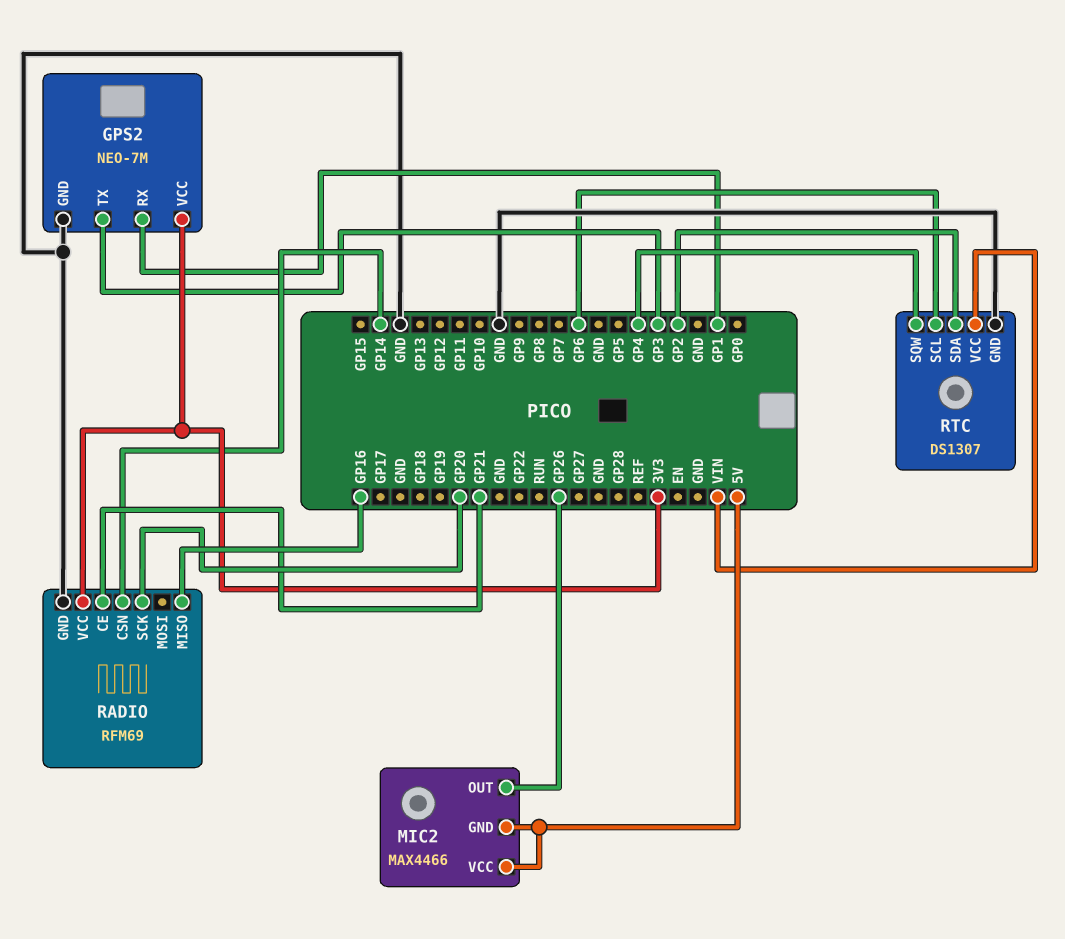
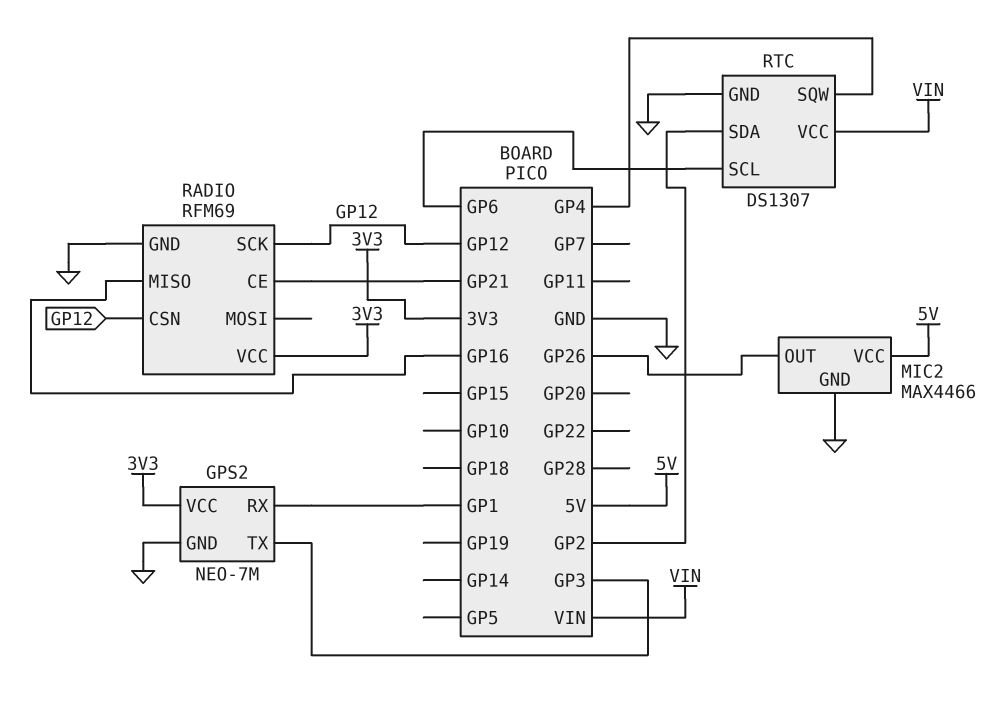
MIC2 pin GND: 5V -> GND
RADIO pin CSN: GP14 -> GP12
RADIO pin SCK: GP20 -> GP12

